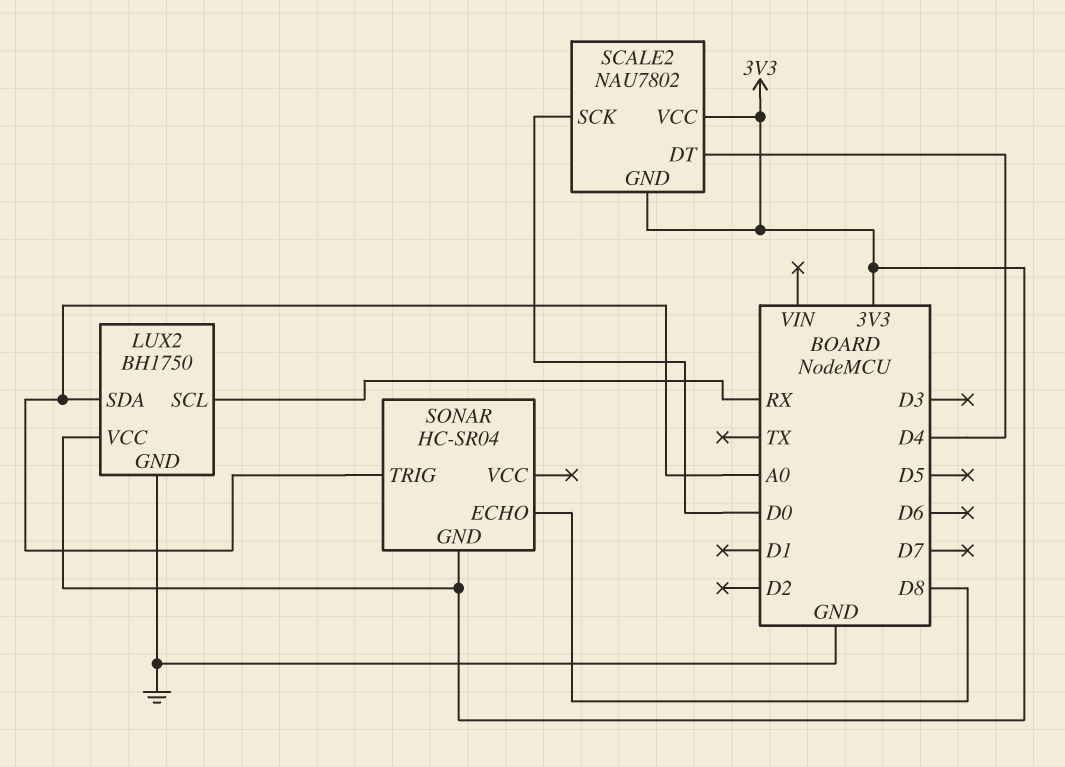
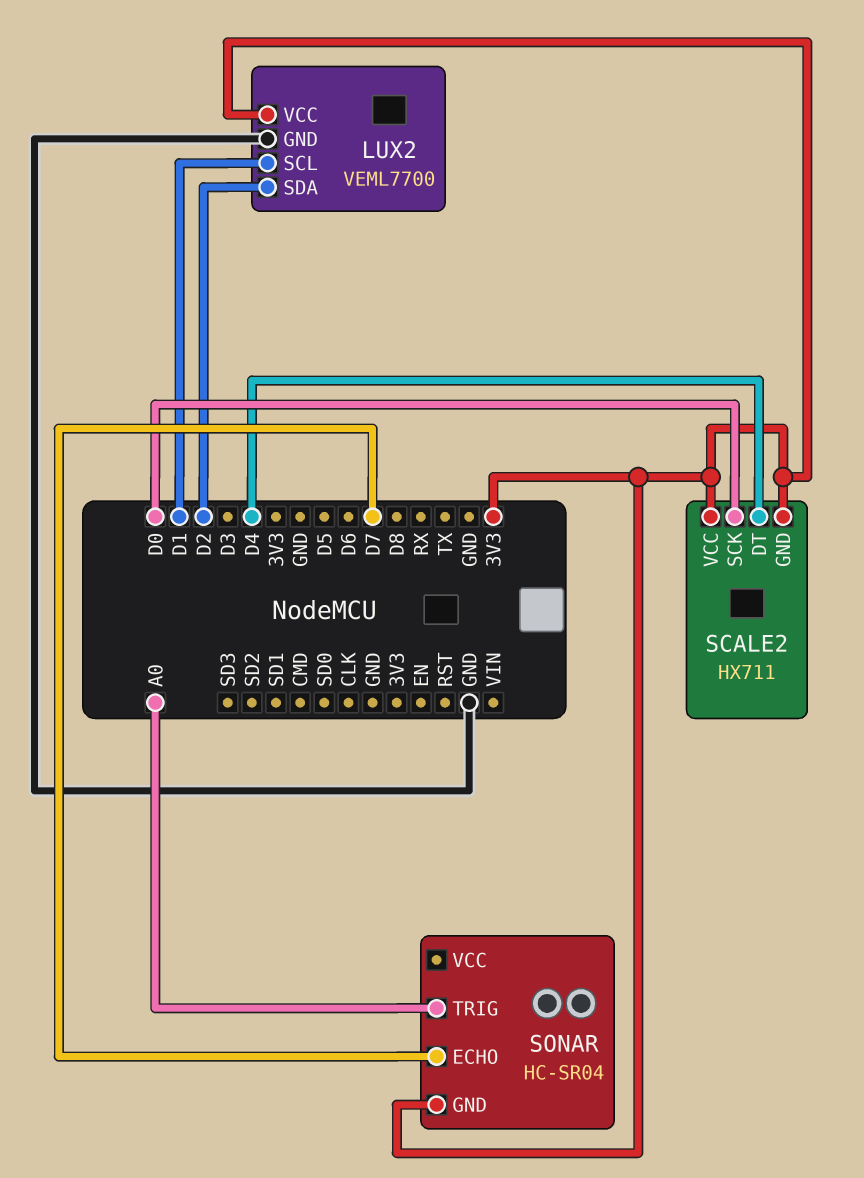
LUX2: BH1750 -> VEML7700
LUX2 pin SCL: RX -> D1
LUX2 pin SDA: A0 -> D2
SCALE2: NAU7802 -> HX711
SONAR pin ECHO: D8 -> D7

